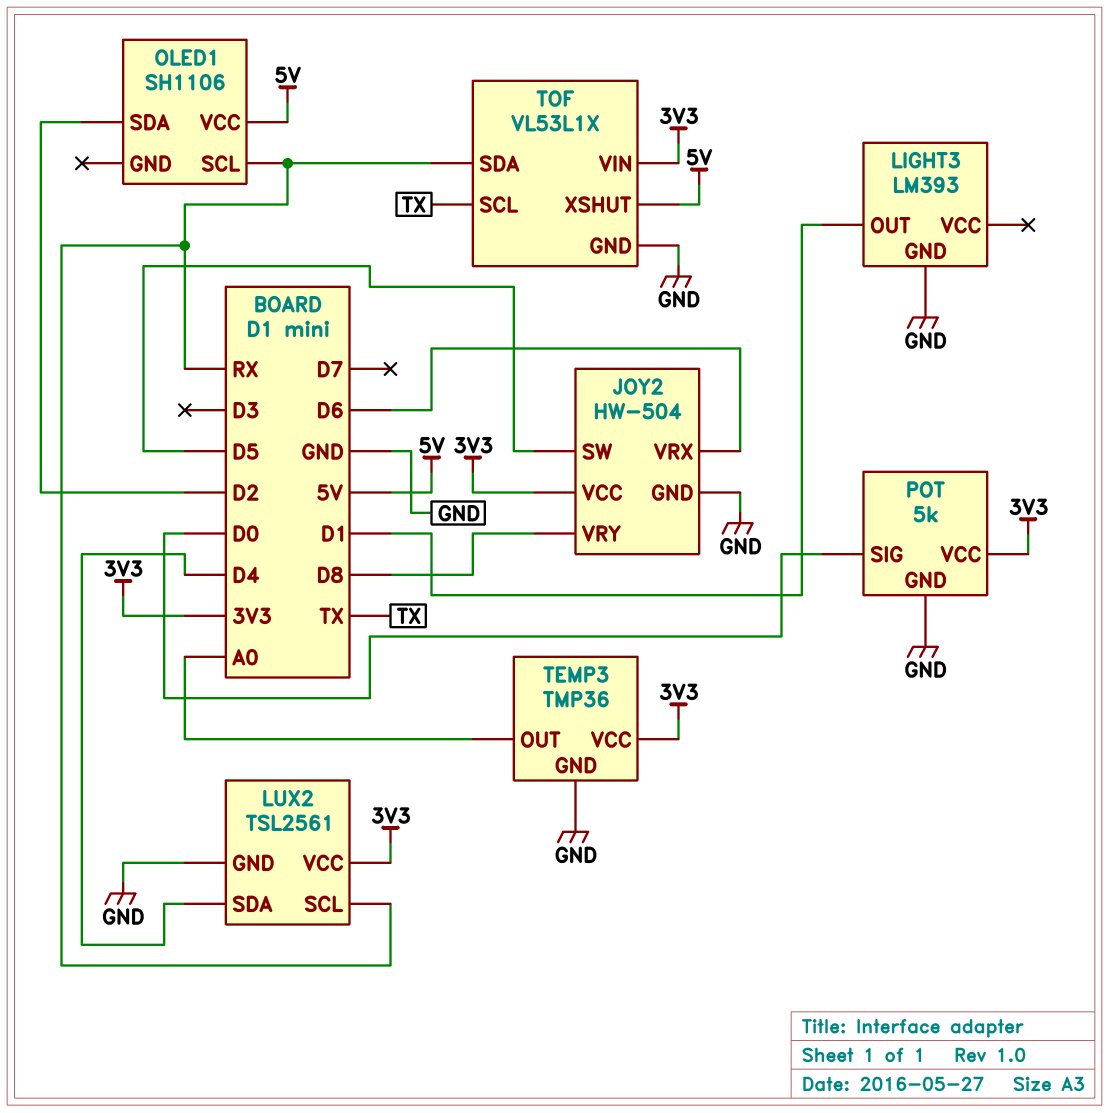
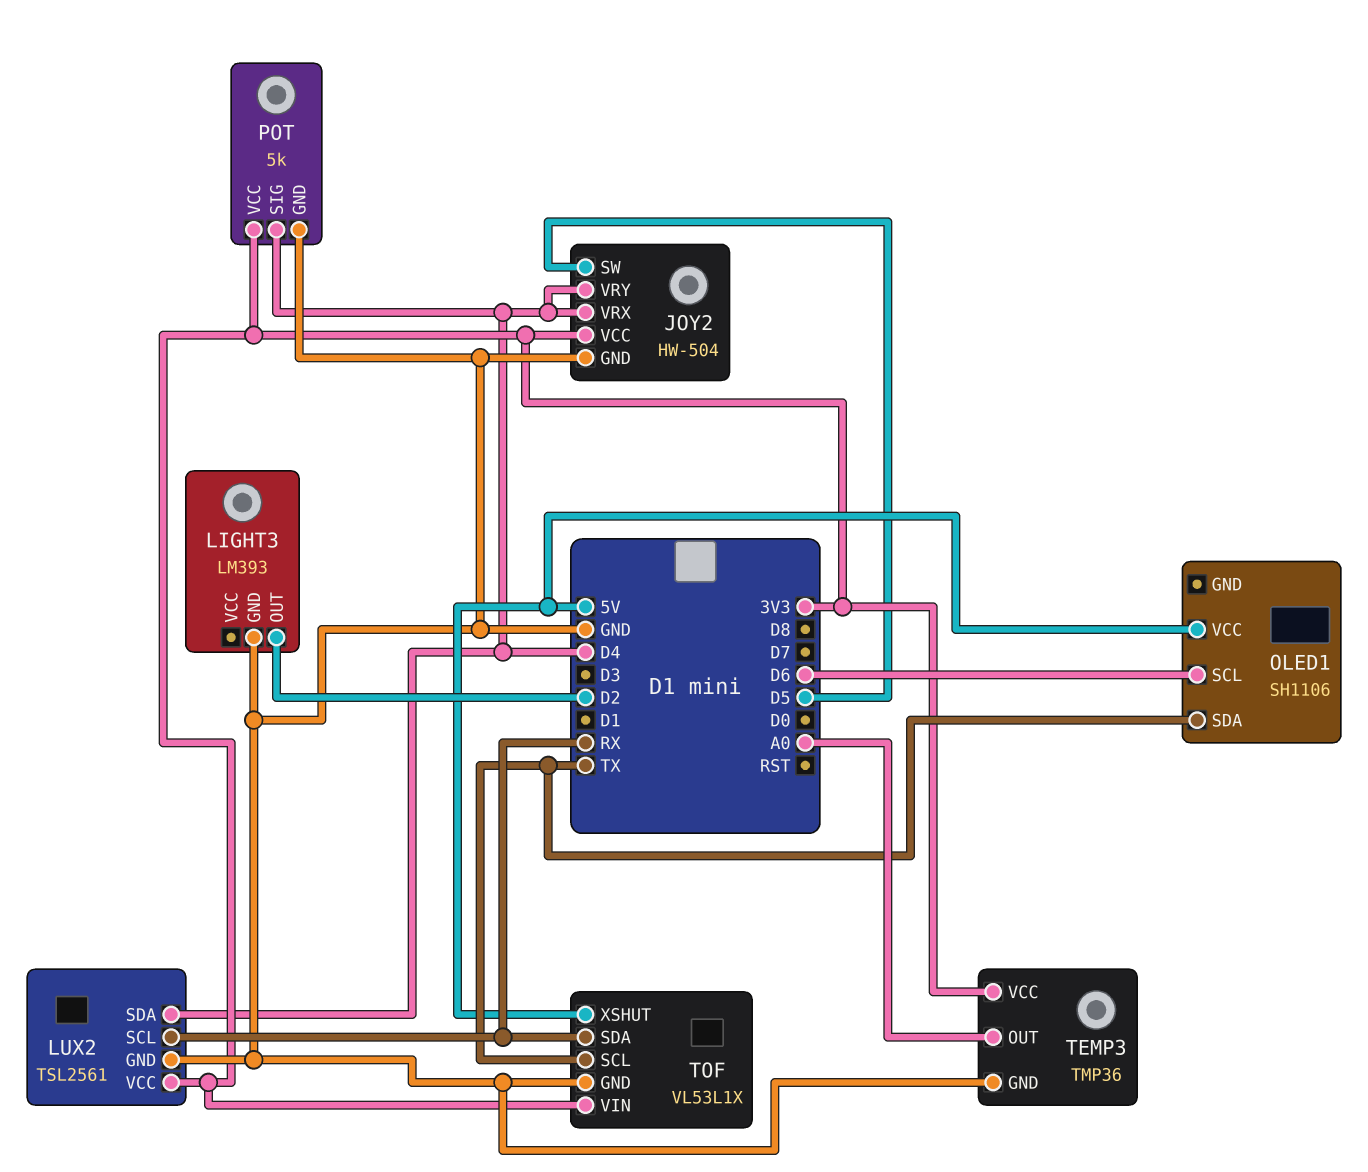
JOY2 pin VRX: D6 -> D4
JOY2 pin VRY: D8 -> D4
LIGHT3 pin OUT: D1 -> D2
OLED1 pin SCL: RX -> D6
OLED1 pin SDA: D2 -> TX
POT pin SIG: D0 -> D4

